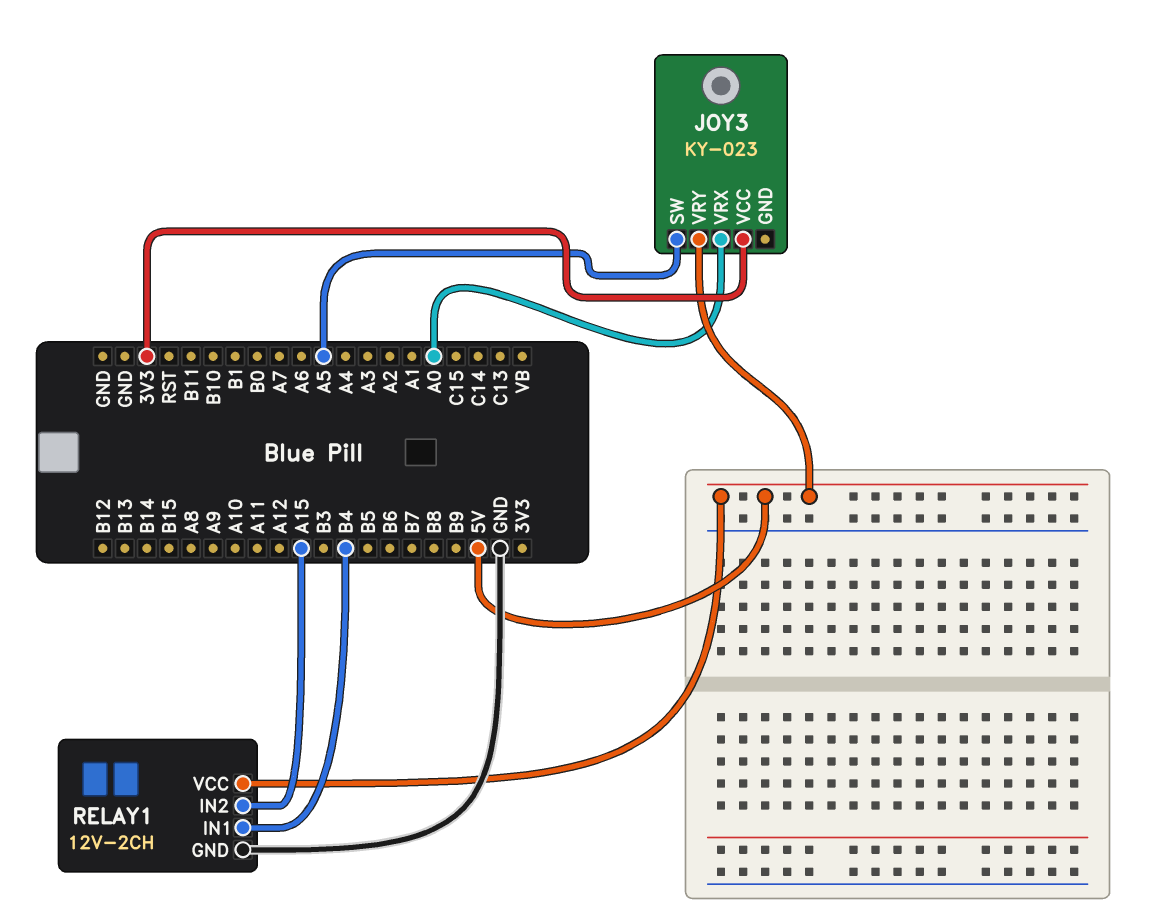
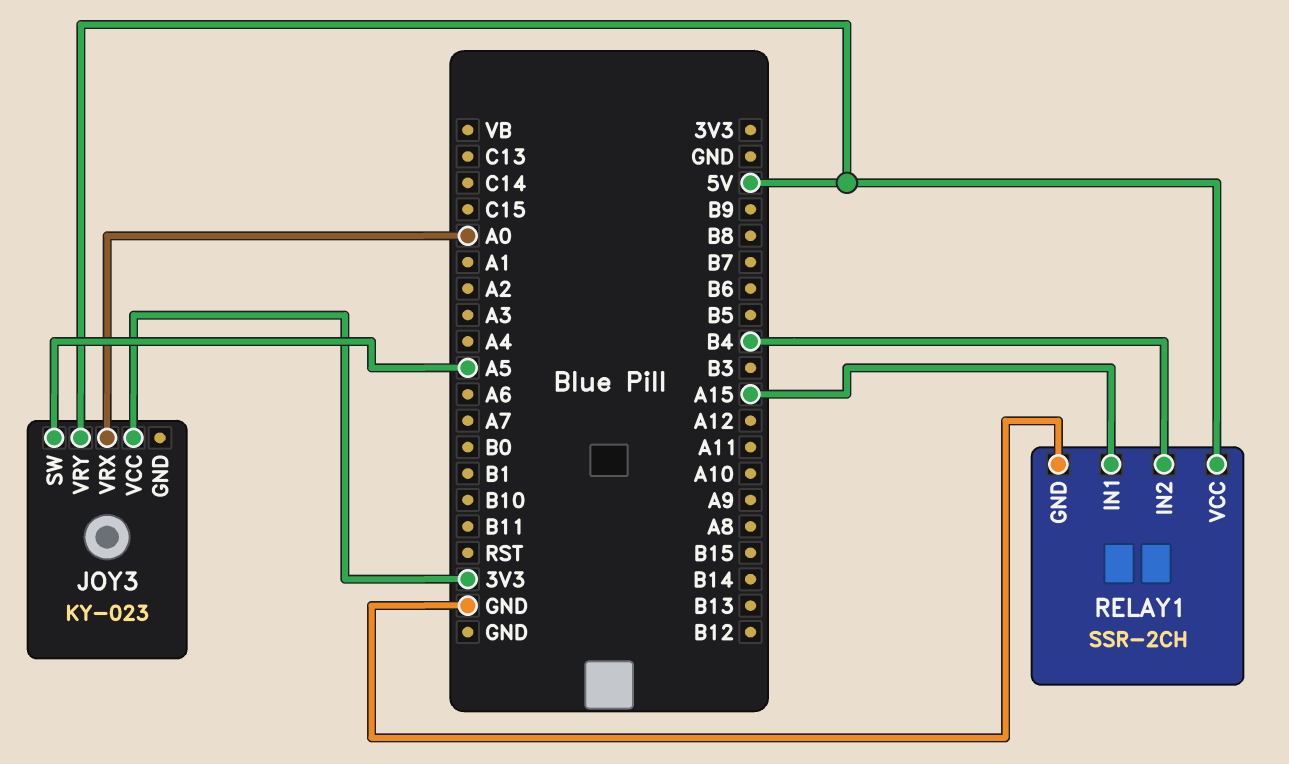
RELAY1: 12V-2CH -> SSR-2CH
RELAY1 pin IN1: B4 -> A15
RELAY1 pin IN2: A15 -> B4

